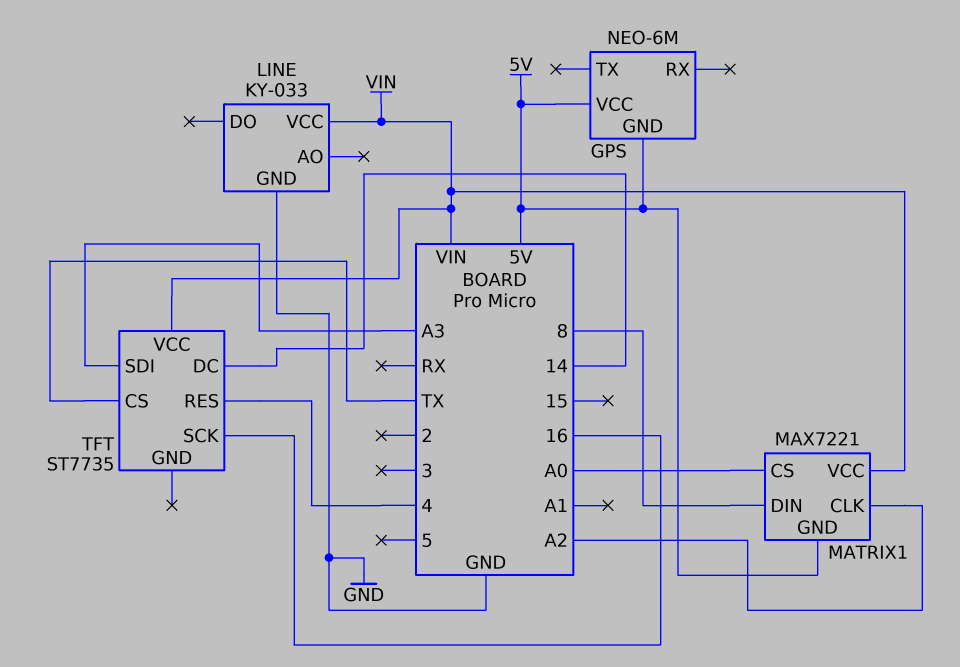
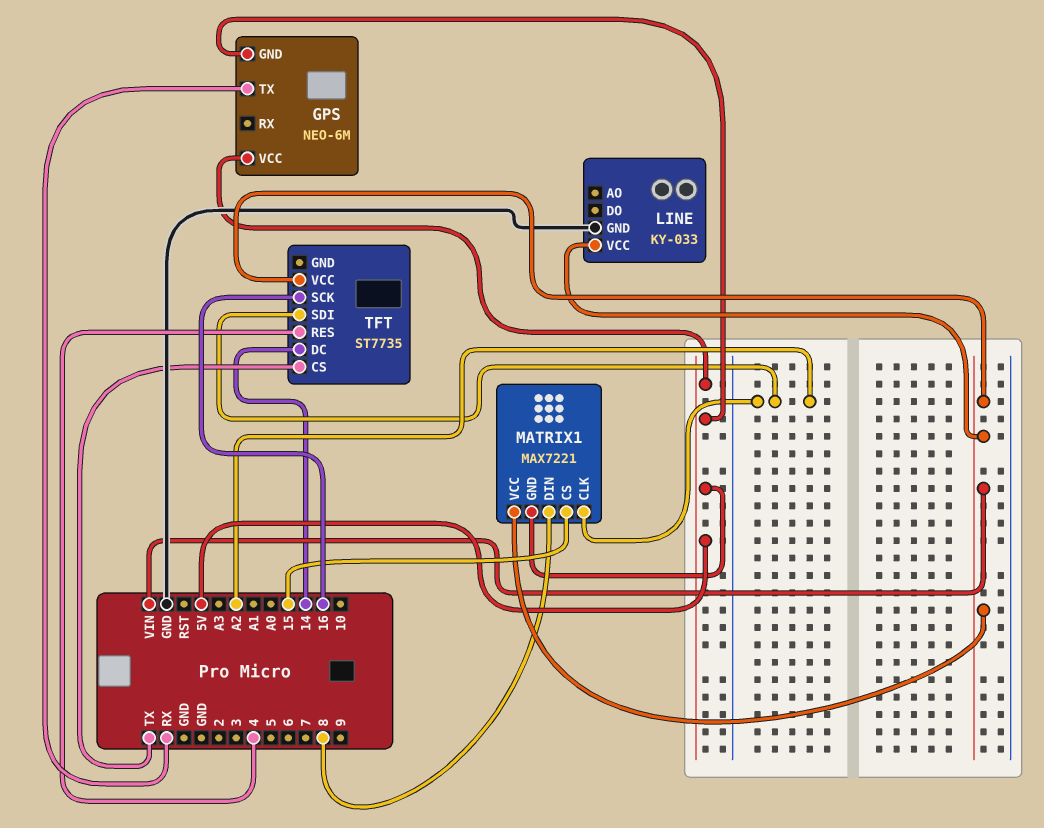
GPS pin TX: none -> RX
MATRIX1 pin CS: A0 -> 15
TFT pin SDI: A3 -> A2

